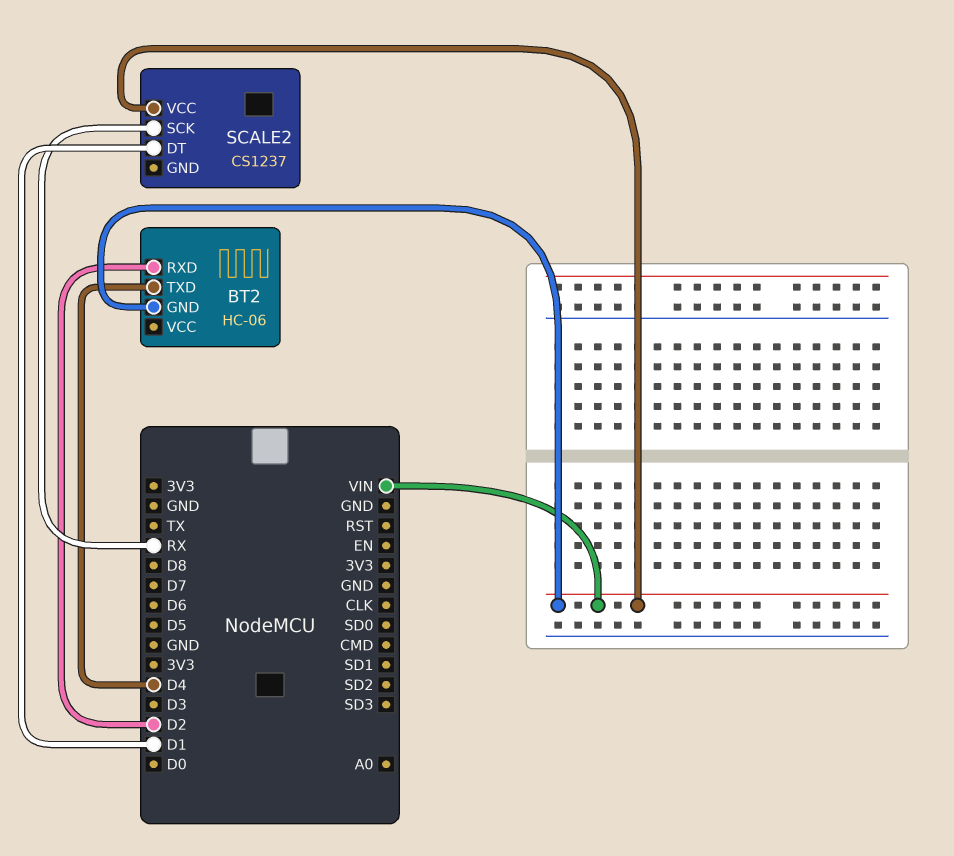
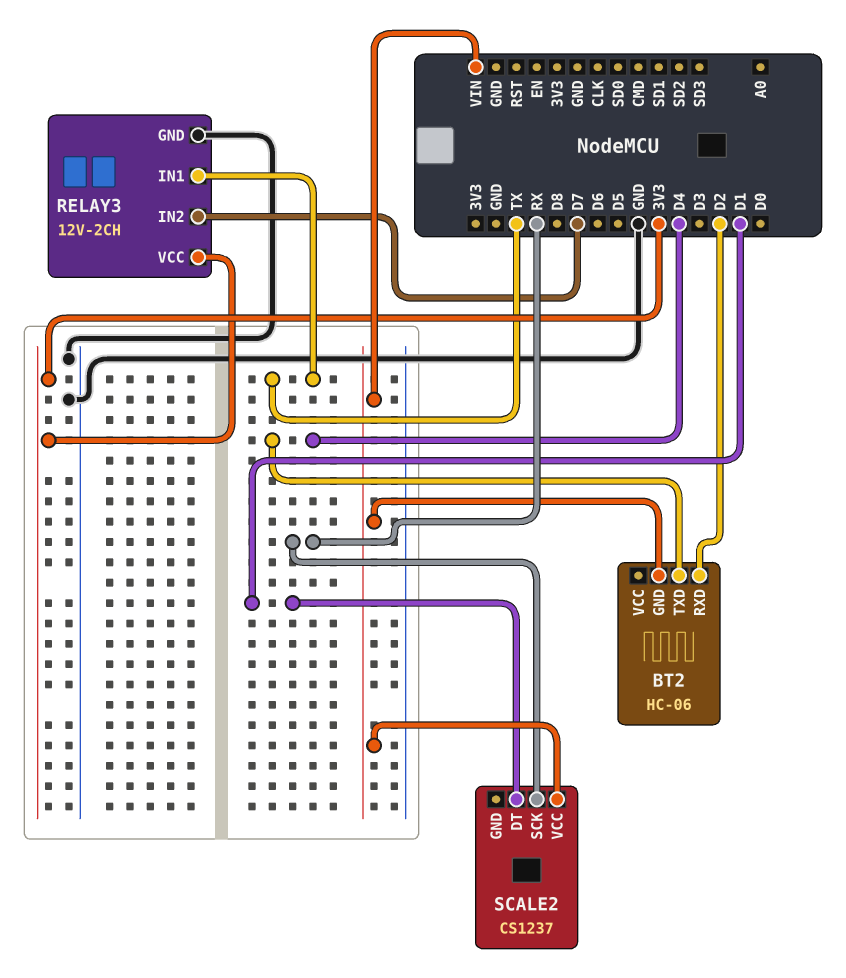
RELAY3: none -> 12V-2CH
RELAY3 pin GND: none -> GND
RELAY3 pin IN1: none -> TX
RELAY3 pin IN2: none -> D7
RELAY3 pin VCC: none -> 3V3

